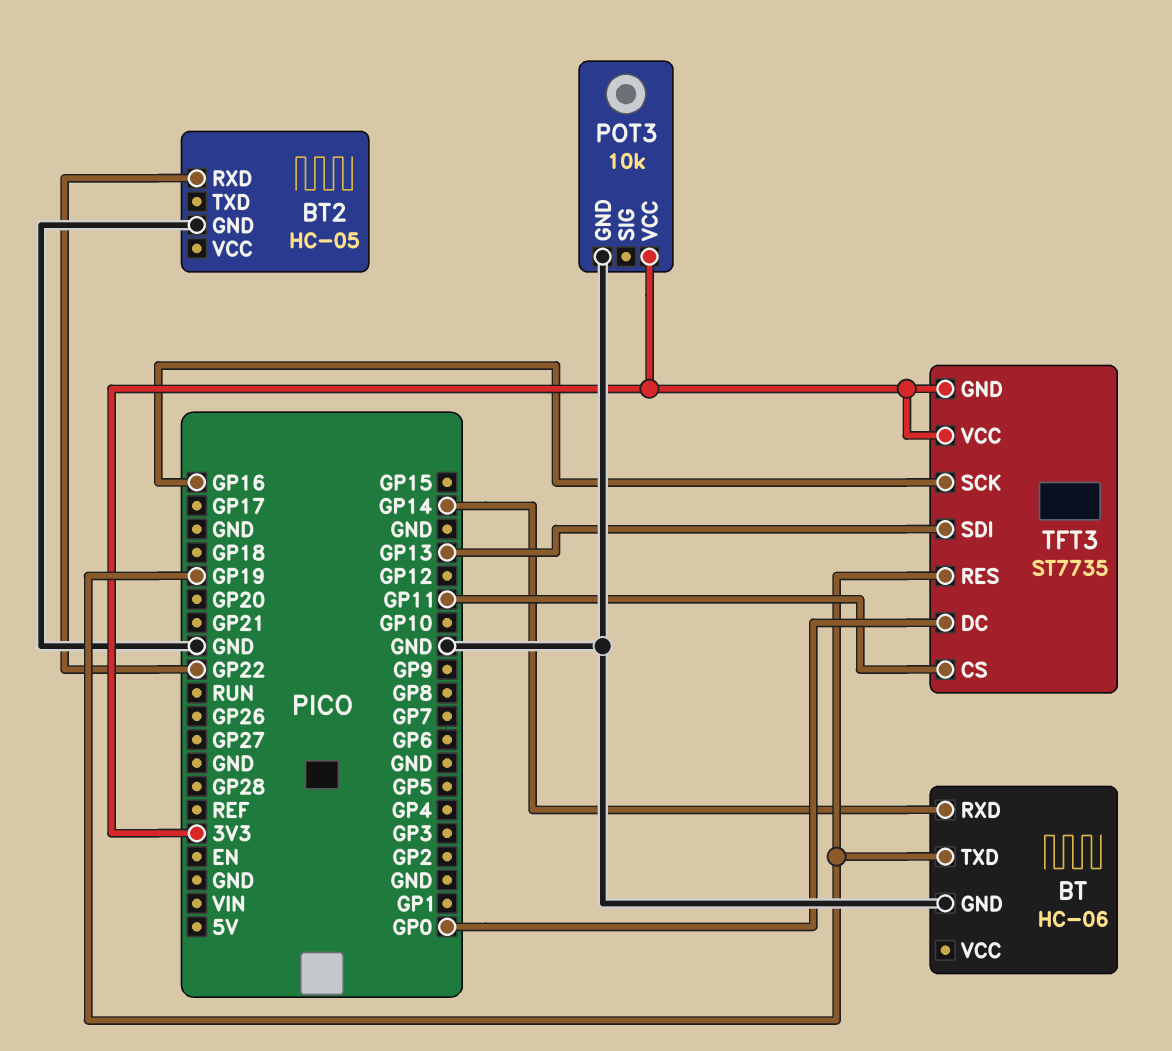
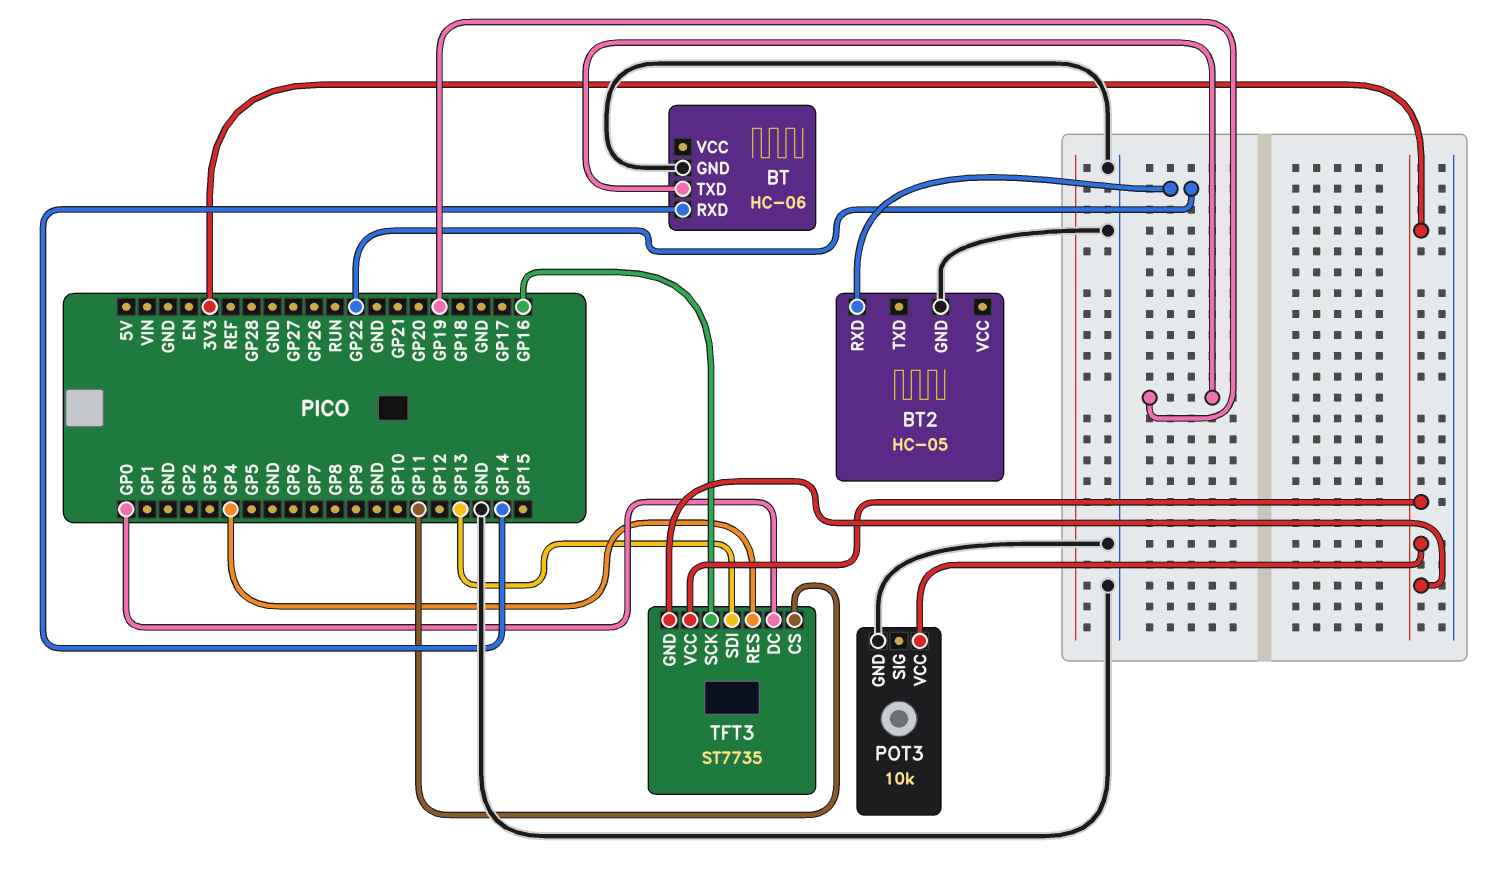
TFT3 pin RES: GP19 -> GP4

